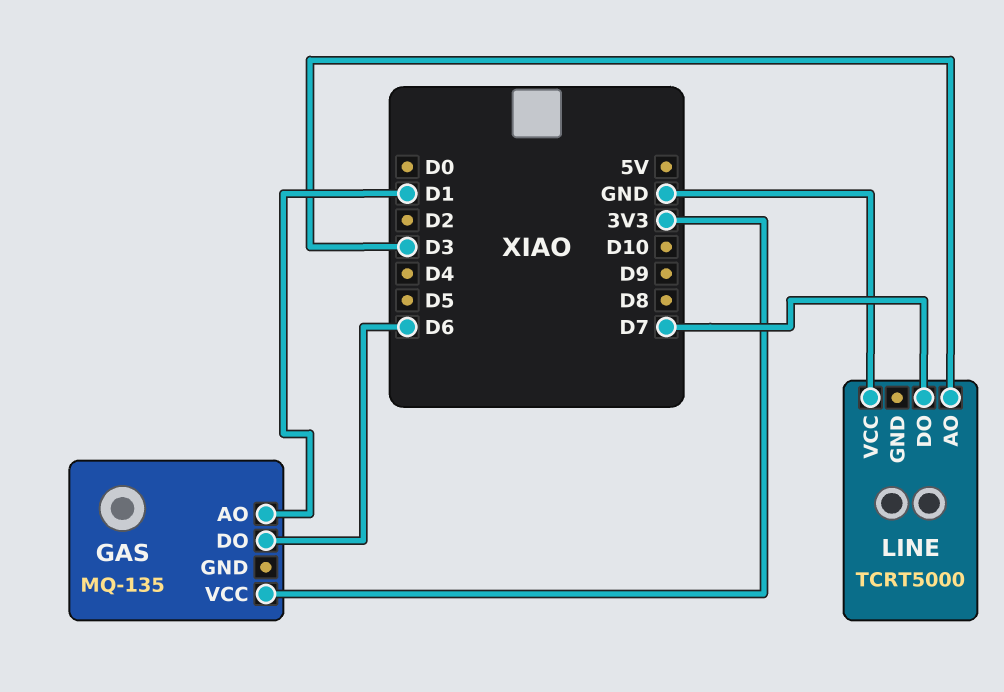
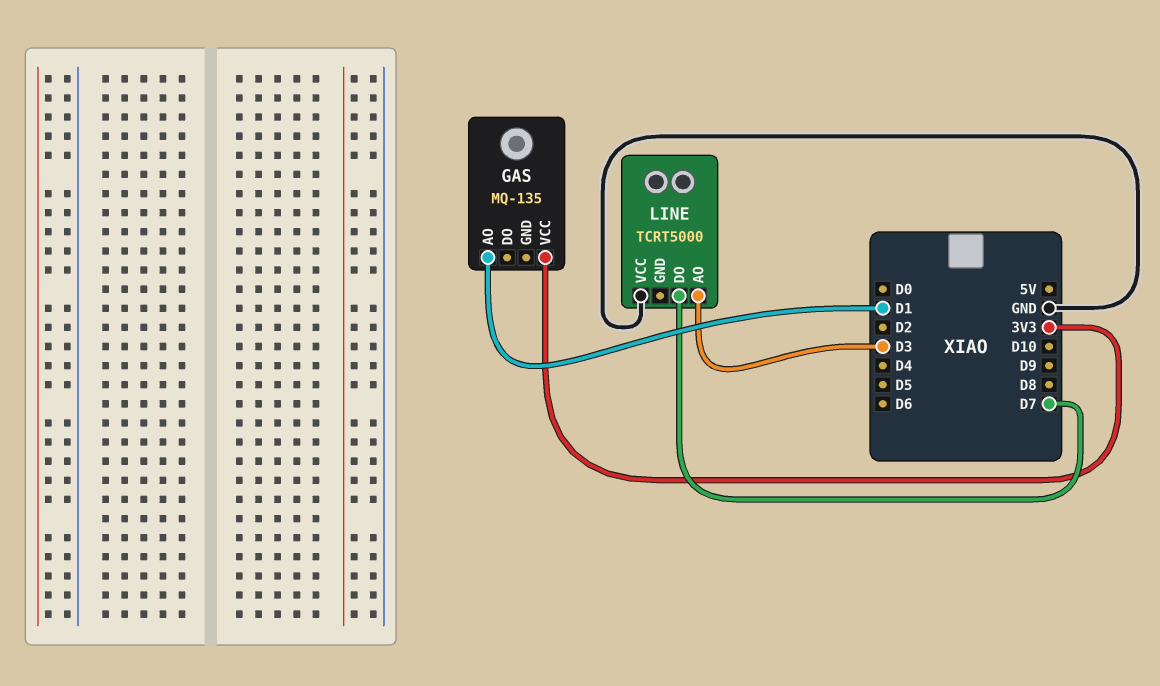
GAS pin DO: D6 -> none

